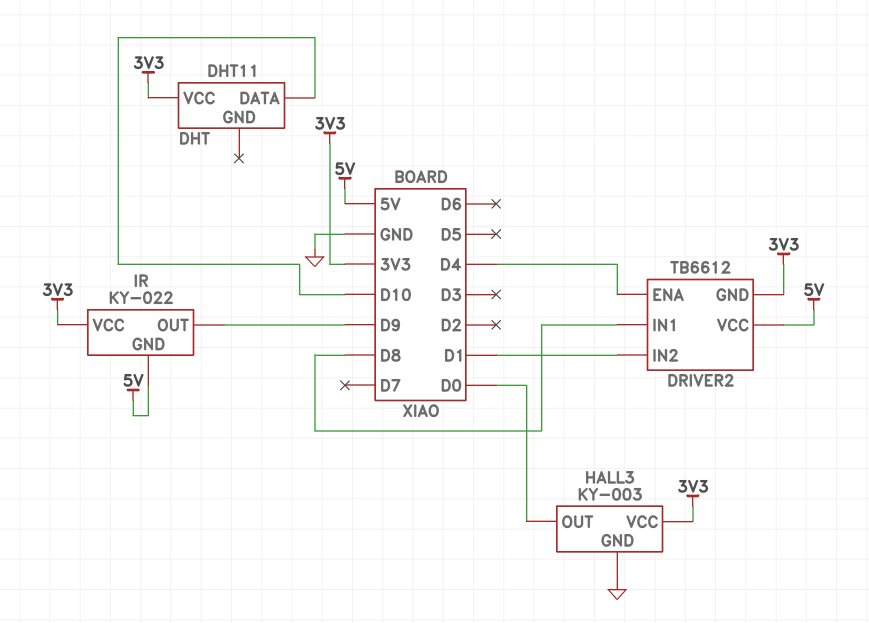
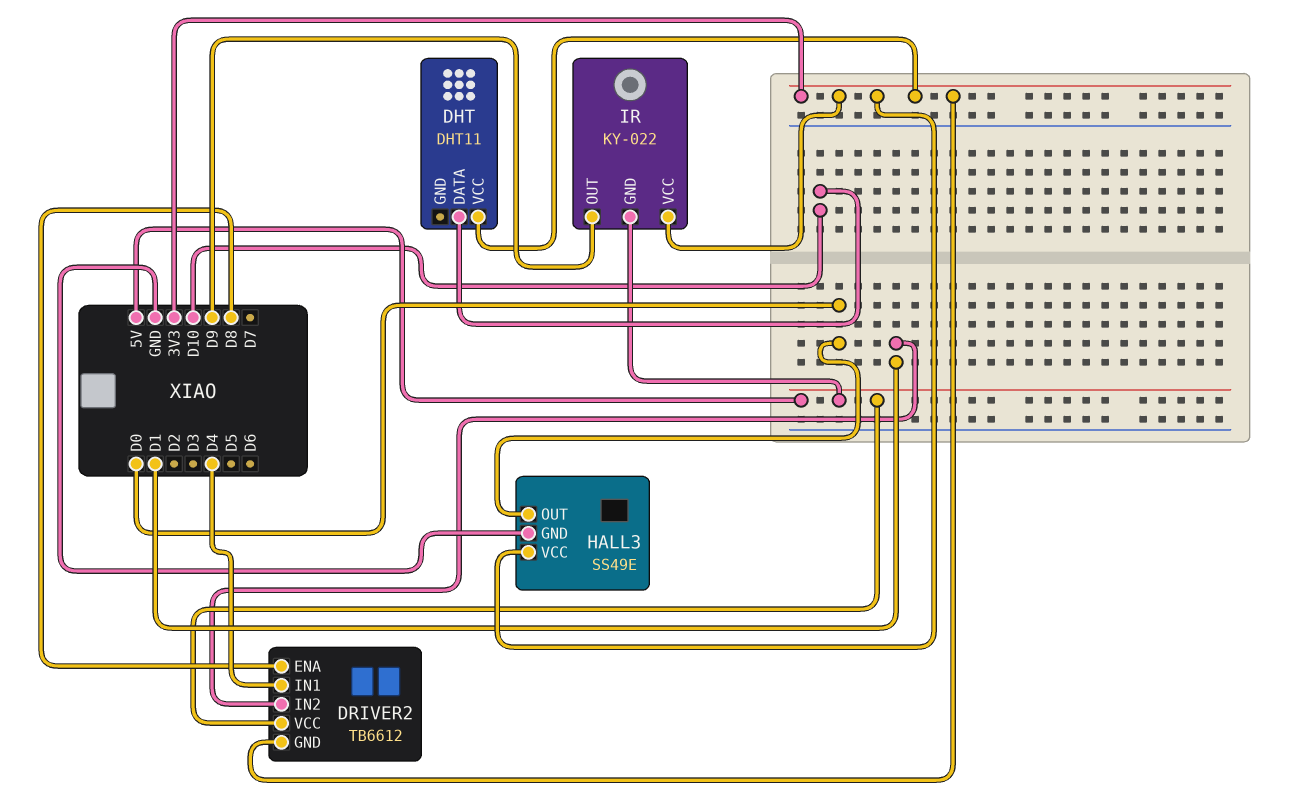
DRIVER2 pin ENA: D4 -> D8
DRIVER2 pin IN1: D8 -> D4
HALL3: KY-003 -> SS49E

